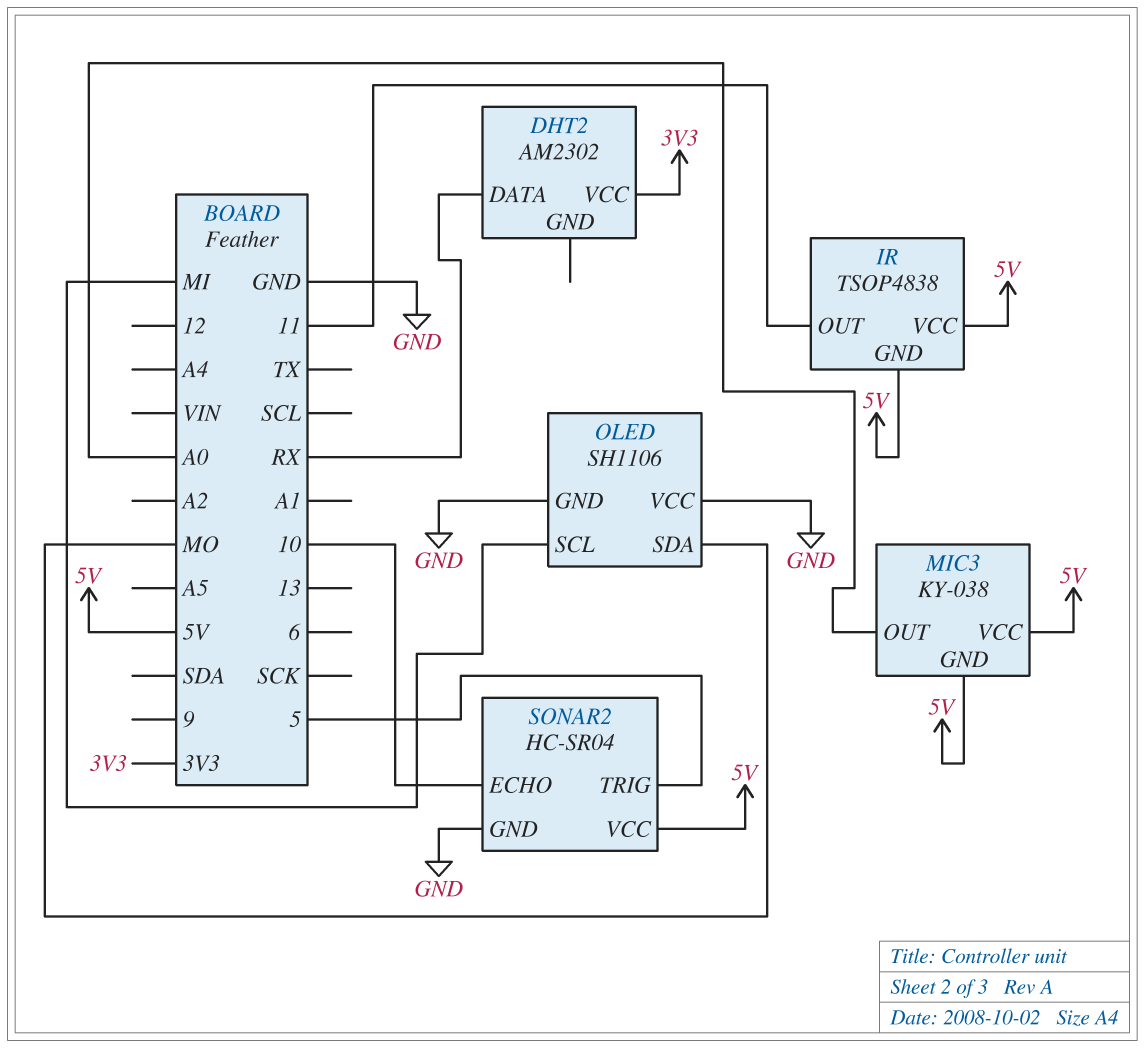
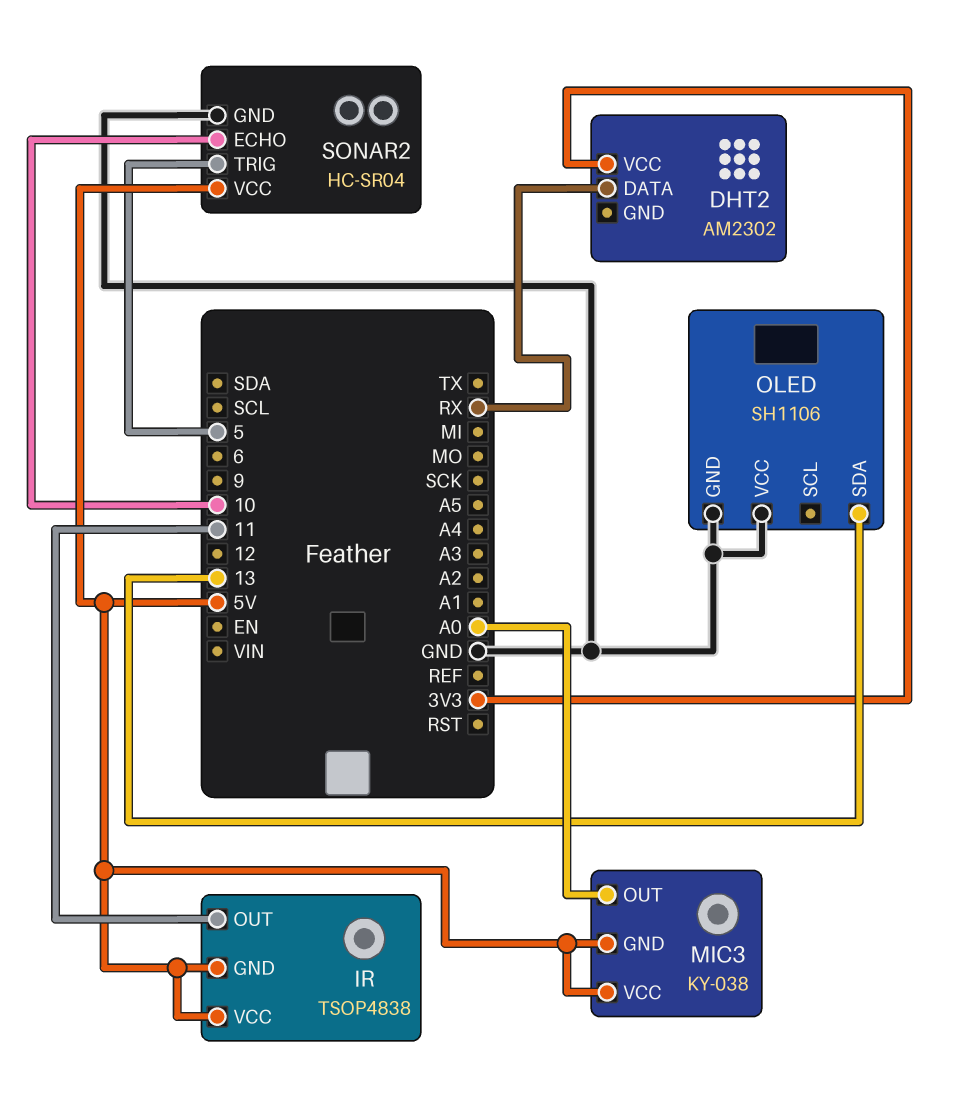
OLED pin SCL: MI -> none
OLED pin SDA: MO -> 13

